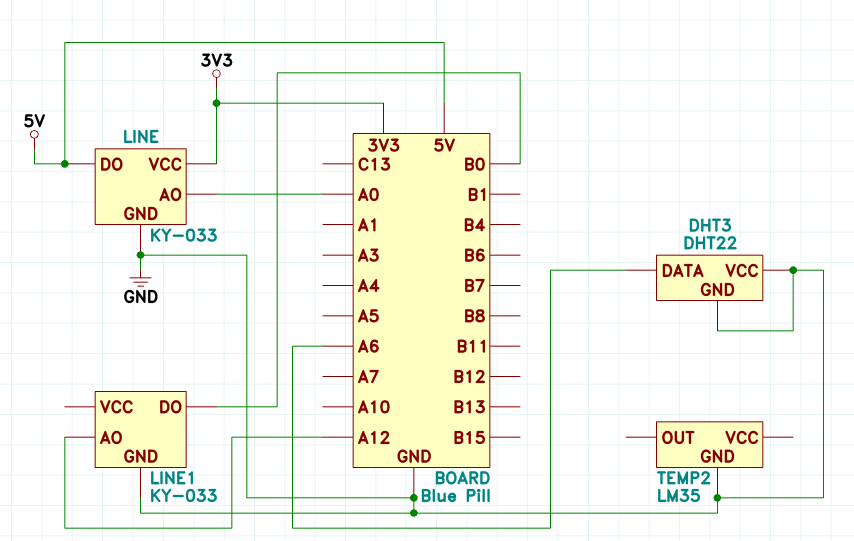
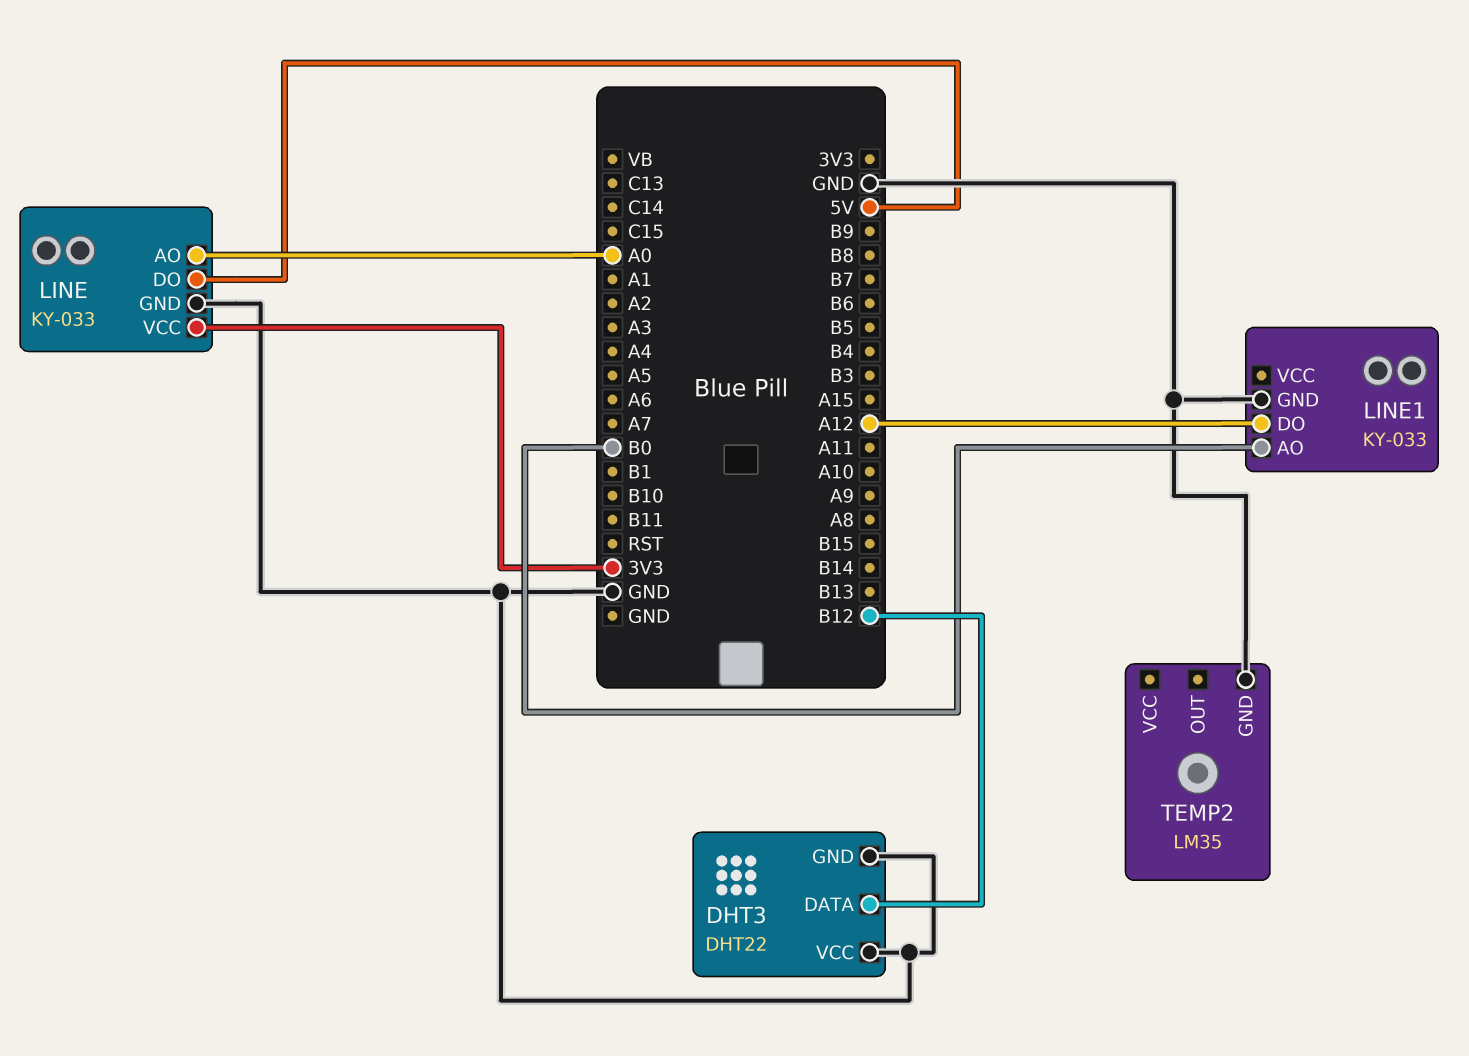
DHT3 pin DATA: A6 -> B12
LINE1 pin AO: A12 -> B0
LINE1 pin DO: B0 -> A12

